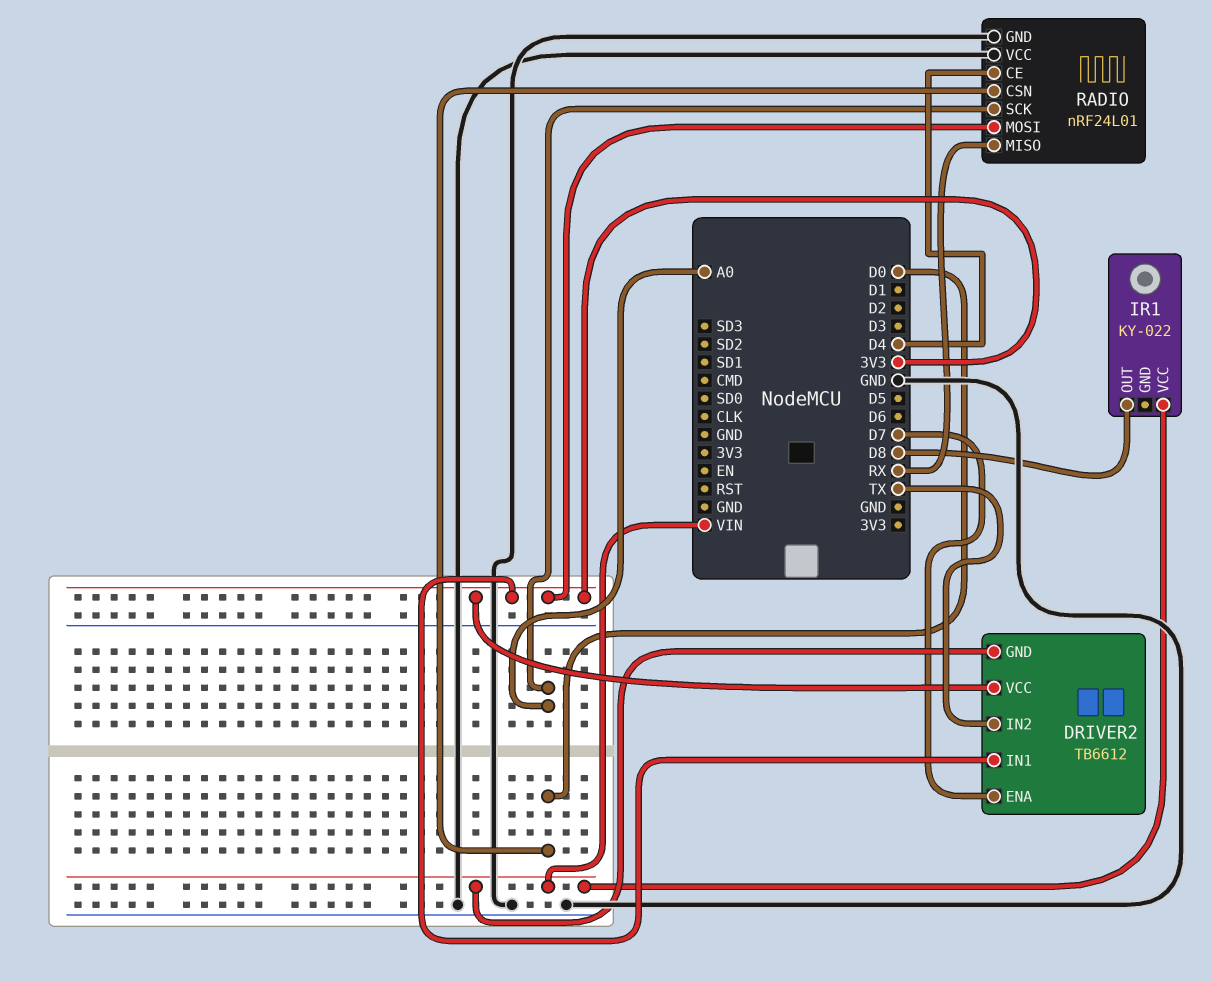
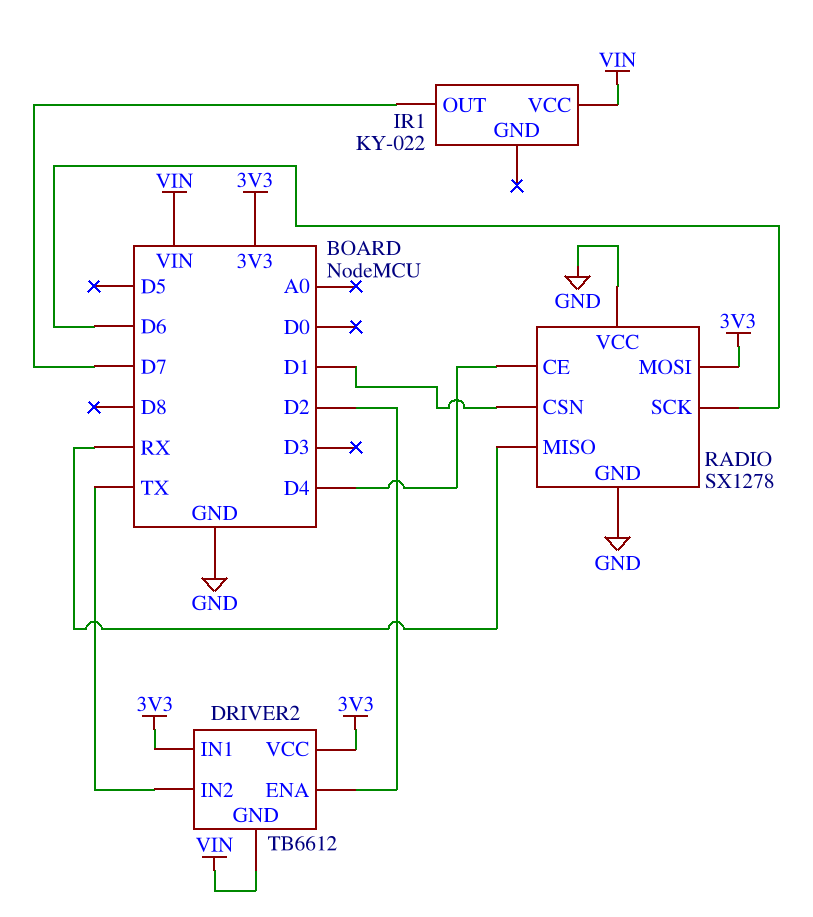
DRIVER2 pin ENA: D7 -> D2
IR1 pin OUT: D8 -> D7
RADIO: nRF24L01 -> SX1278
RADIO pin CSN: D0 -> D1
RADIO pin SCK: A0 -> D6

